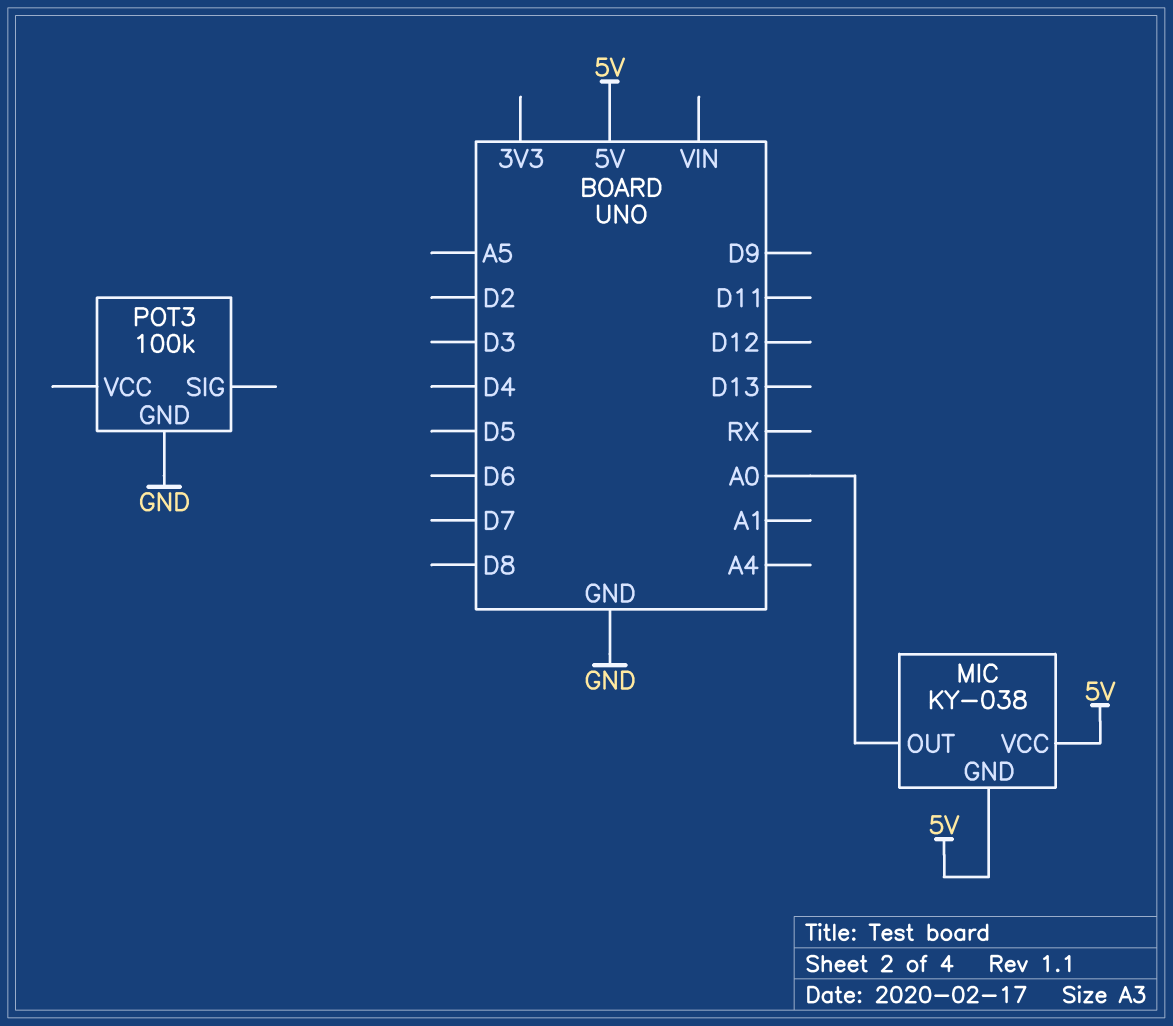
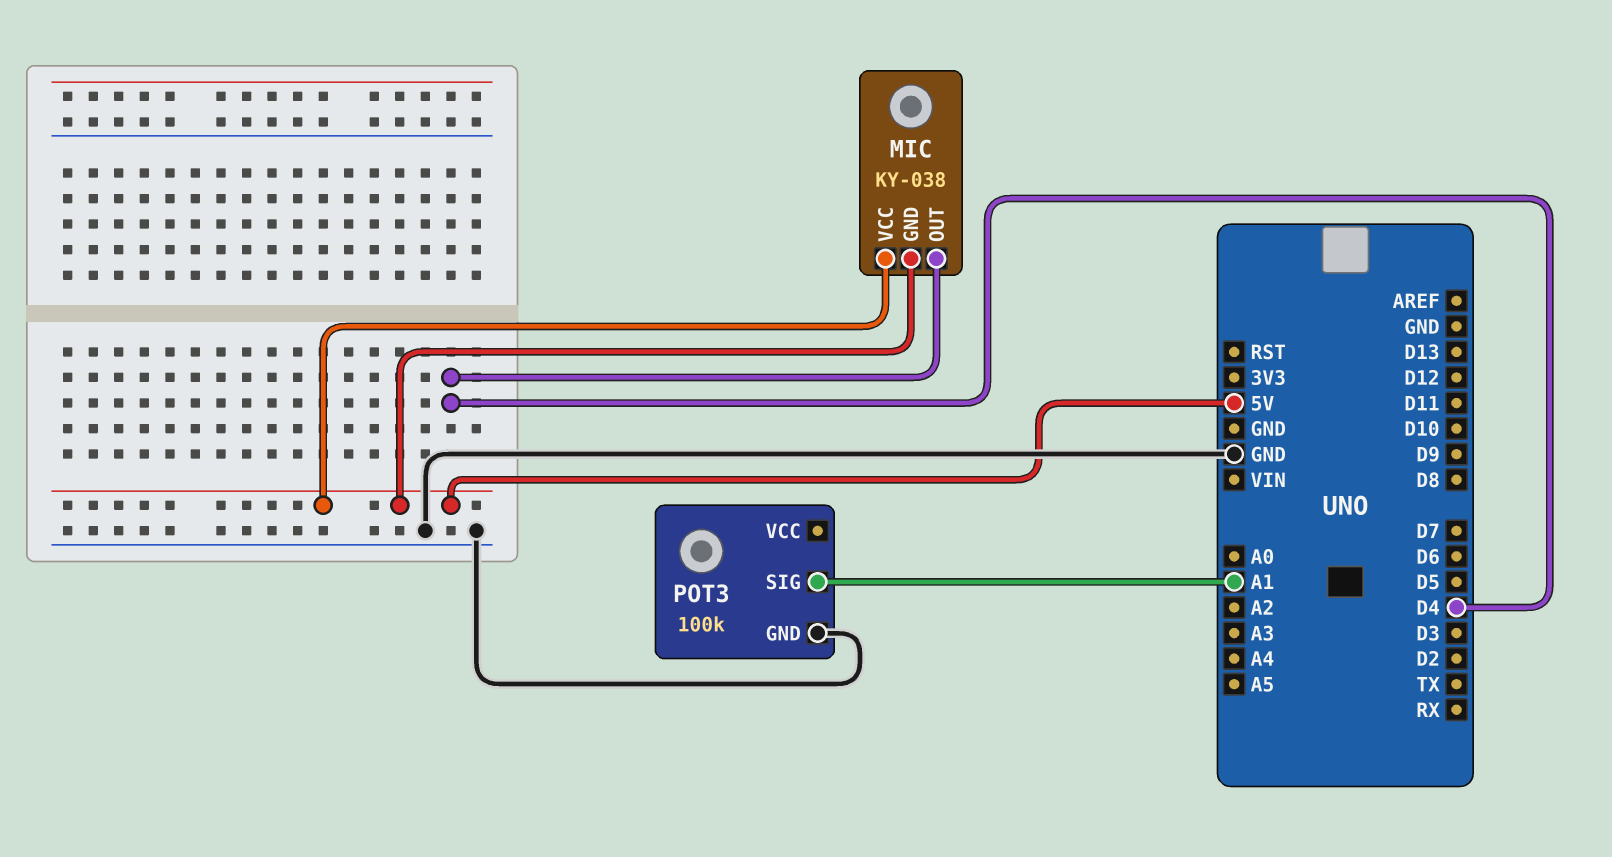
MIC pin OUT: A0 -> D4
POT3 pin SIG: none -> A1

